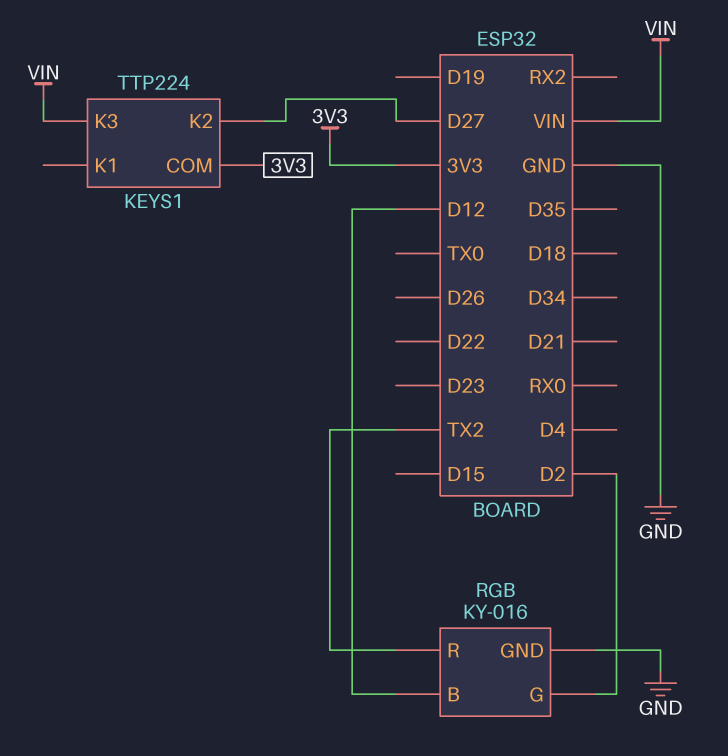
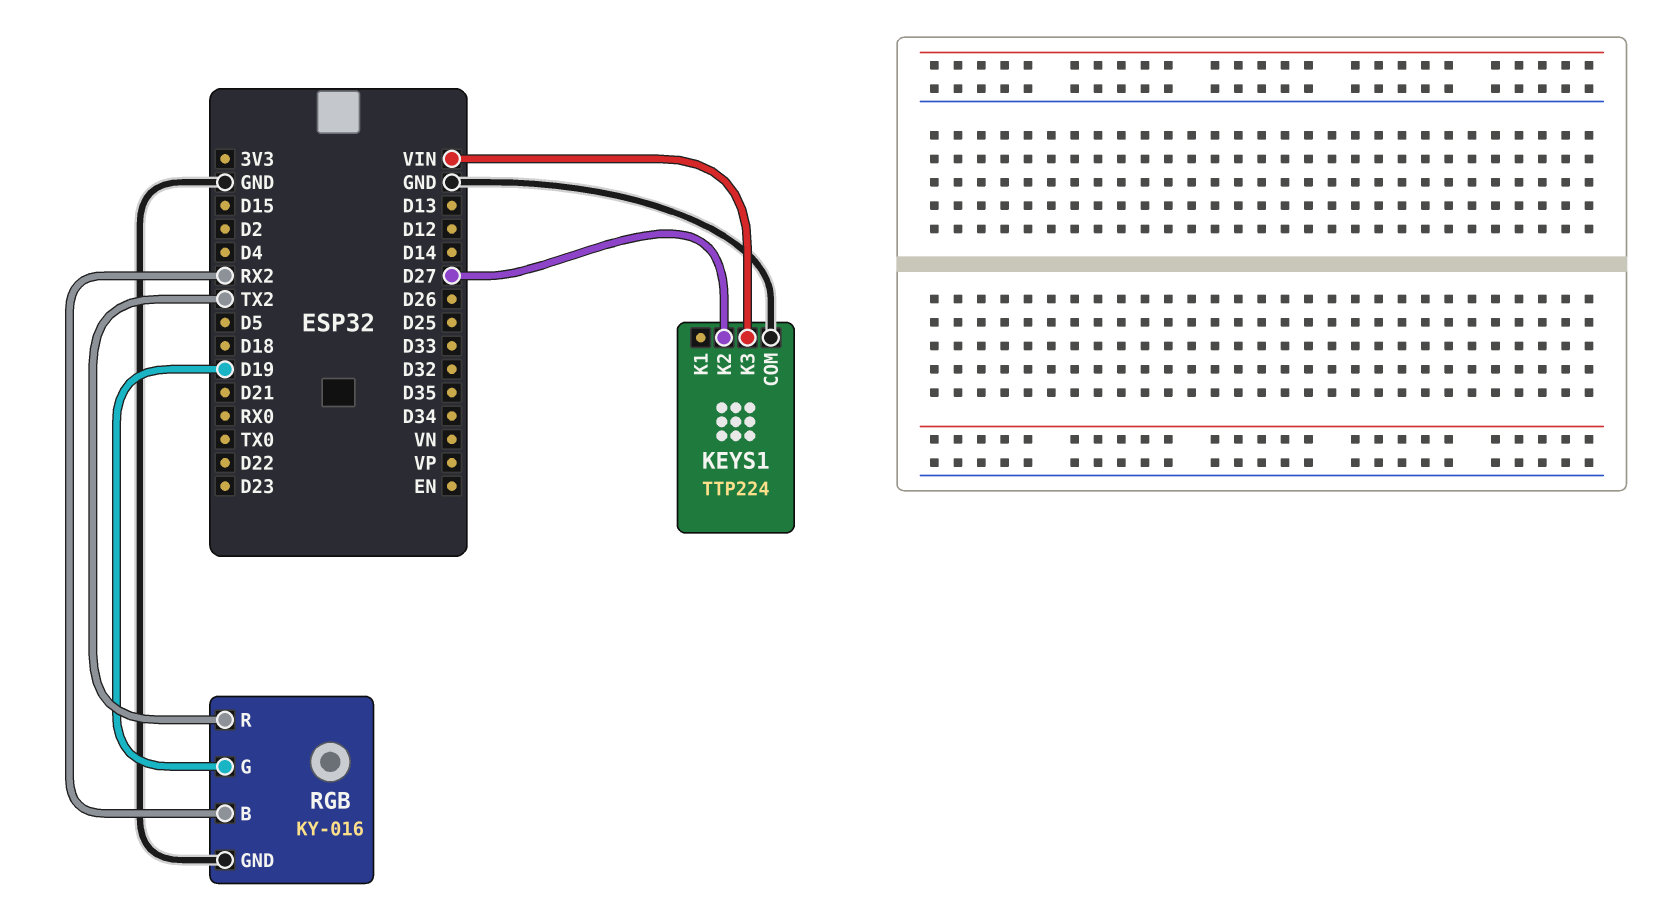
KEYS1 pin COM: 3V3 -> GND
RGB pin B: D12 -> RX2
RGB pin G: D2 -> D19

